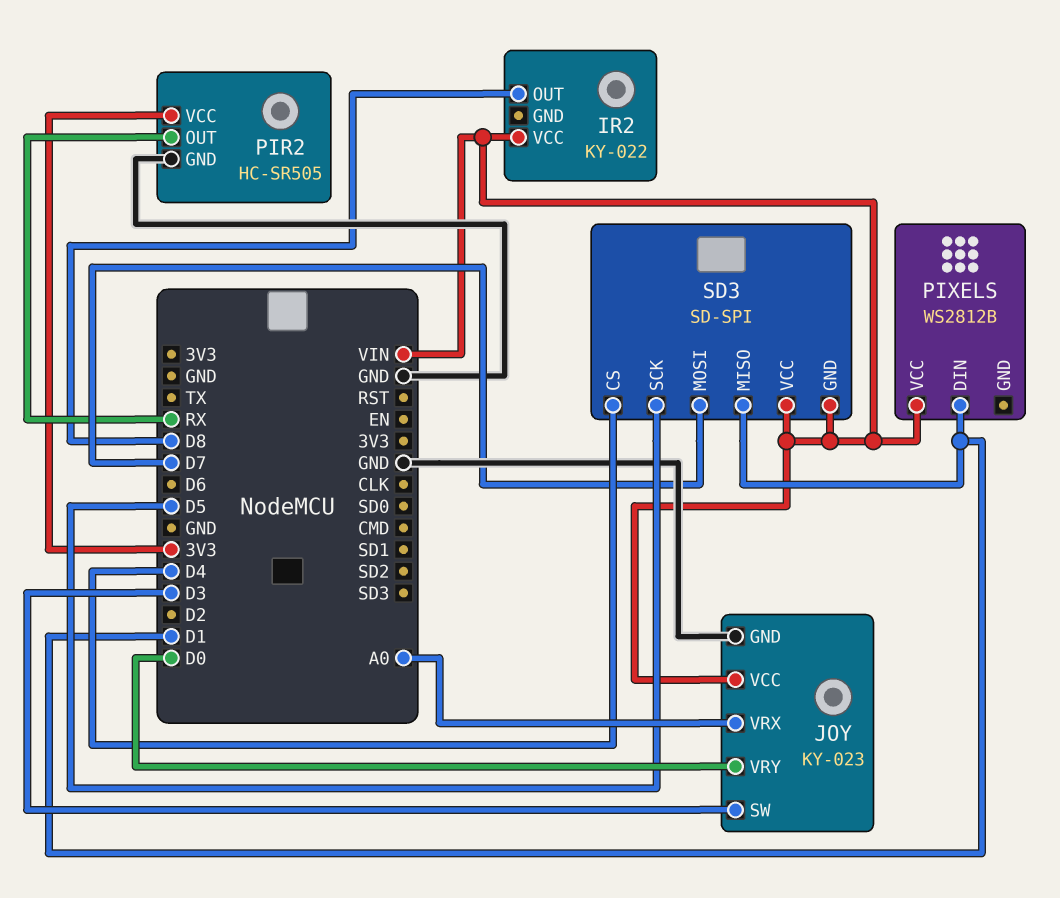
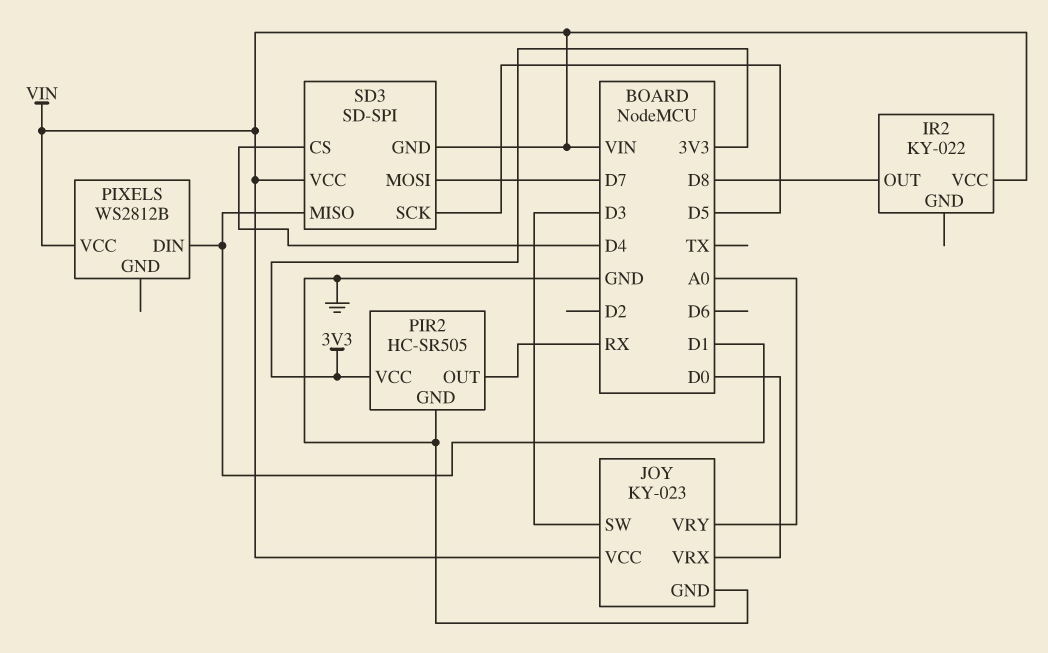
JOY pin VRX: A0 -> D0
JOY pin VRY: D0 -> A0

